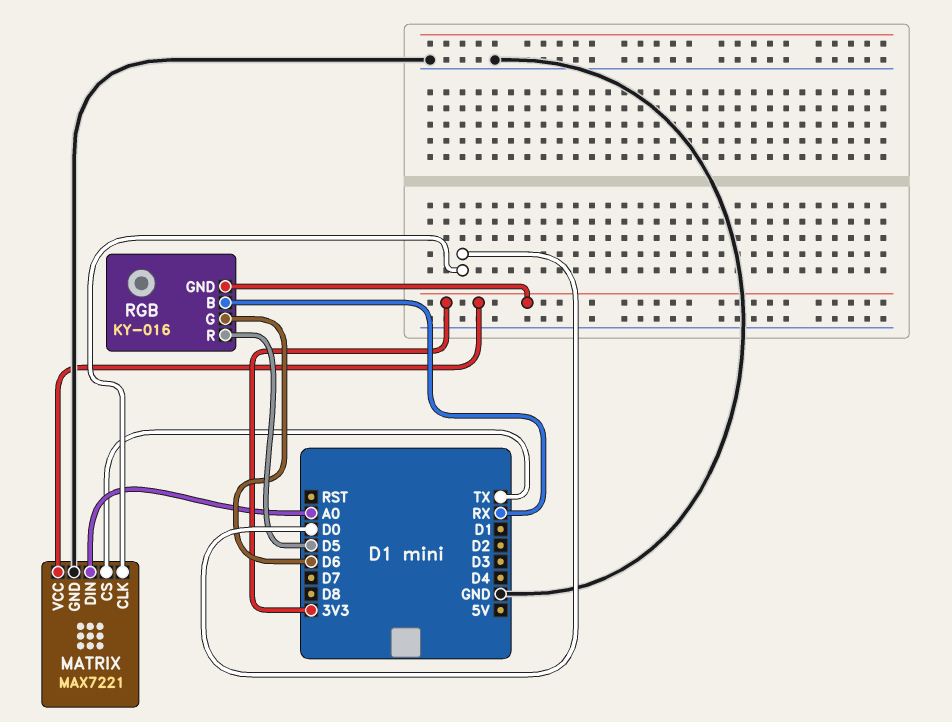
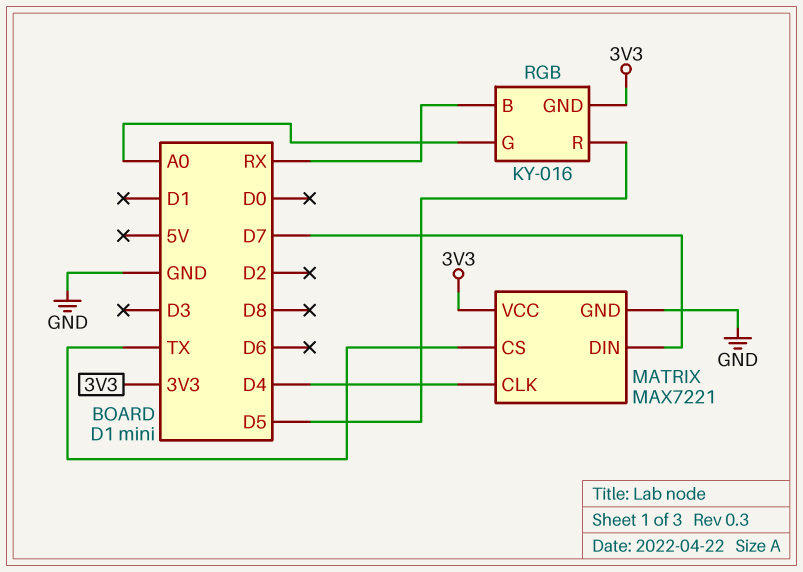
MATRIX pin CLK: D0 -> D4
MATRIX pin DIN: A0 -> D7
RGB pin G: D6 -> A0

